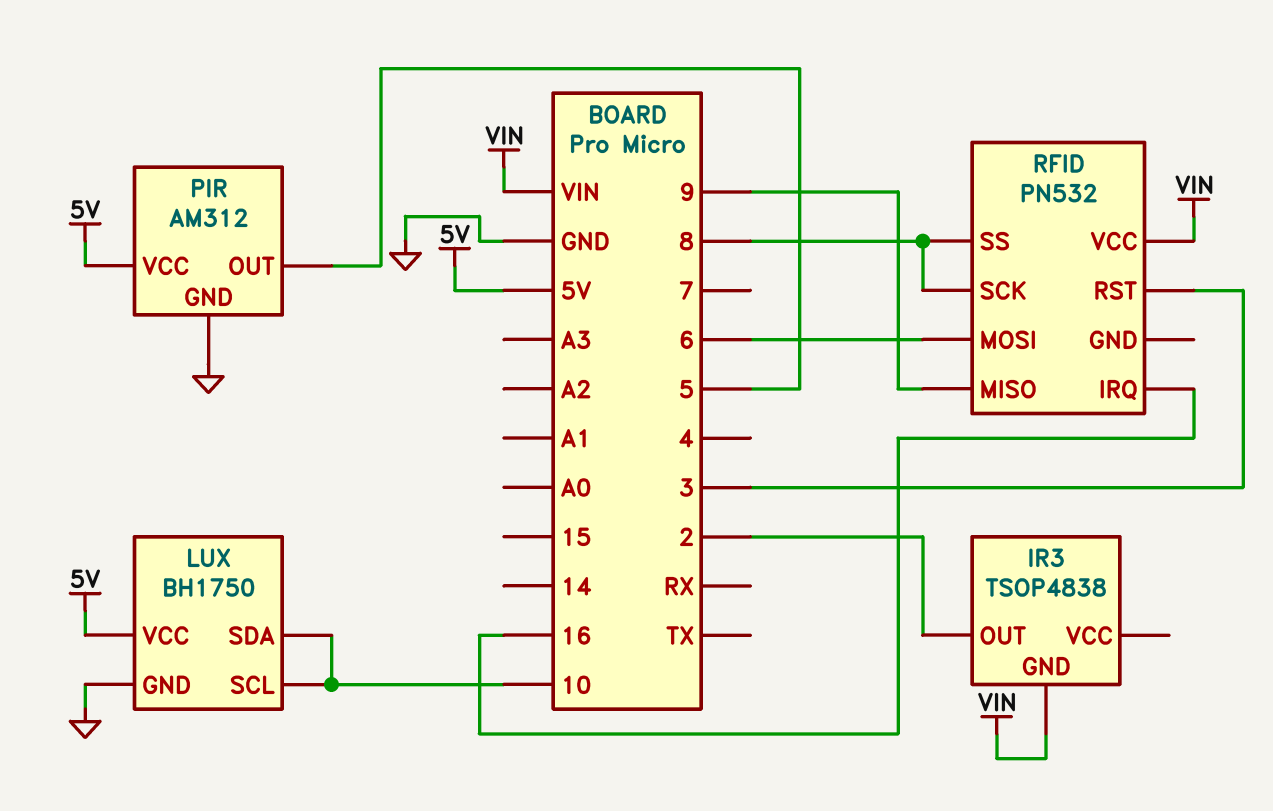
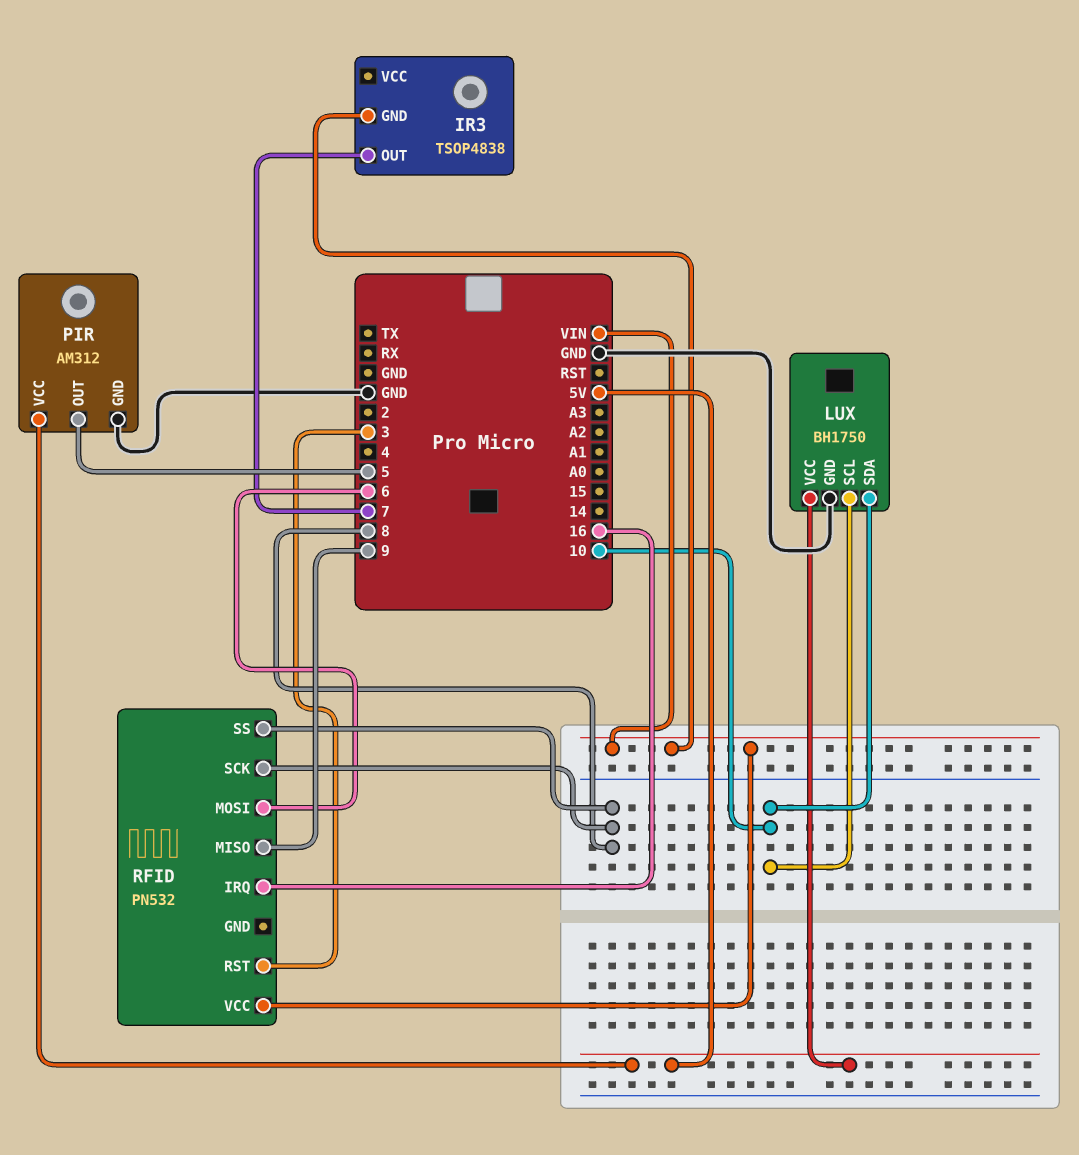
IR3 pin OUT: 2 -> 7

